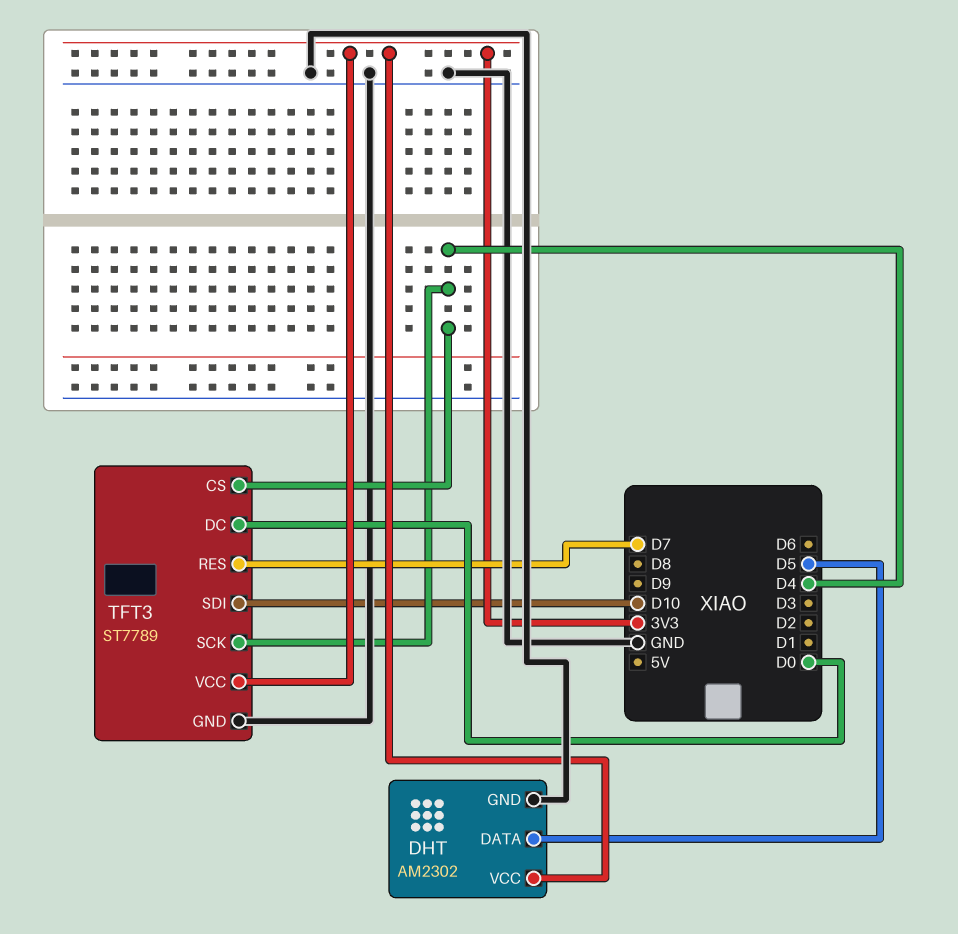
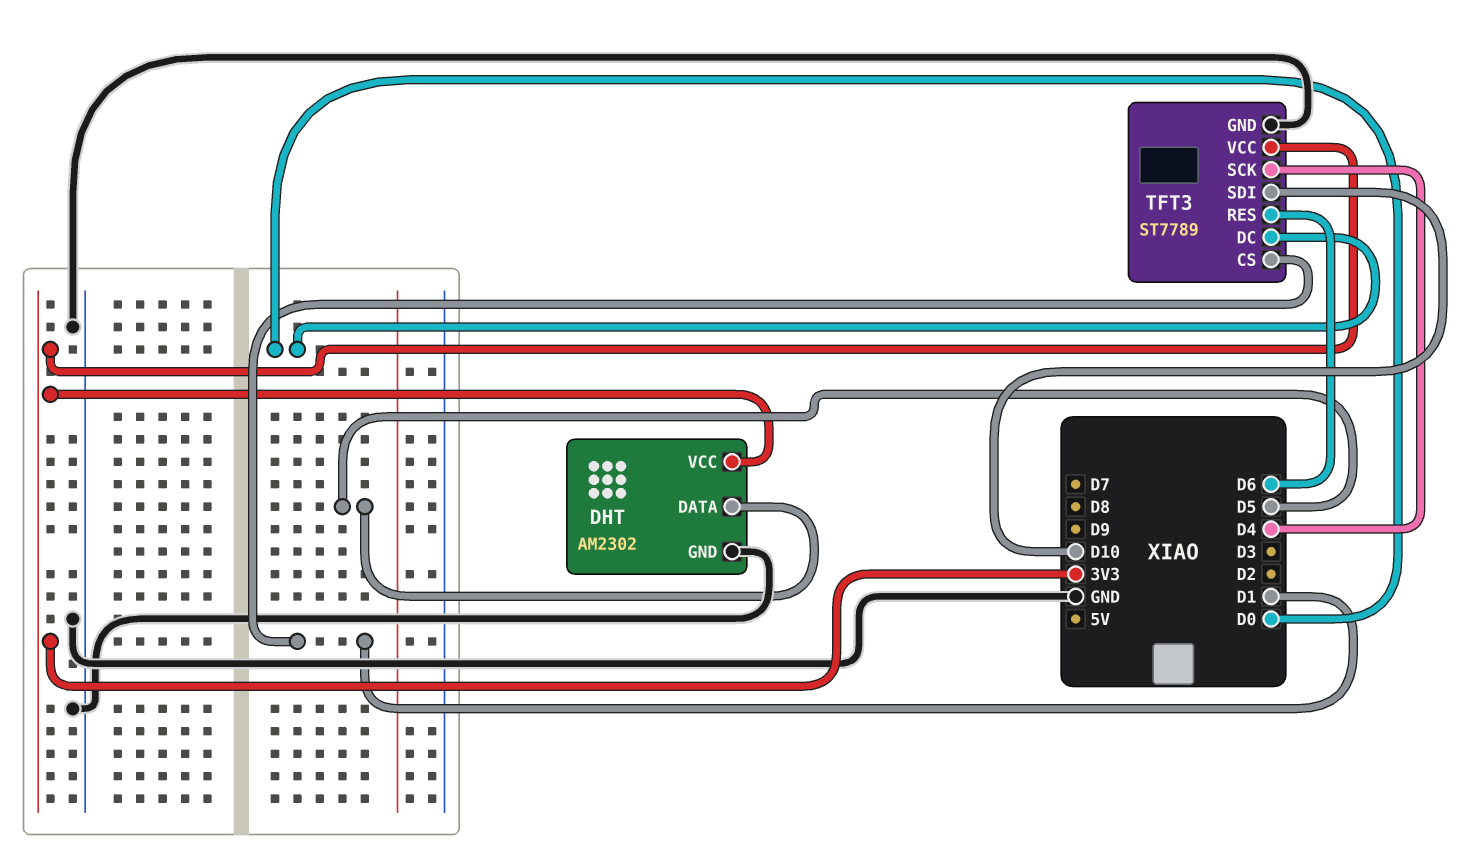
TFT3 pin CS: D4 -> D1
TFT3 pin RES: D7 -> D6

